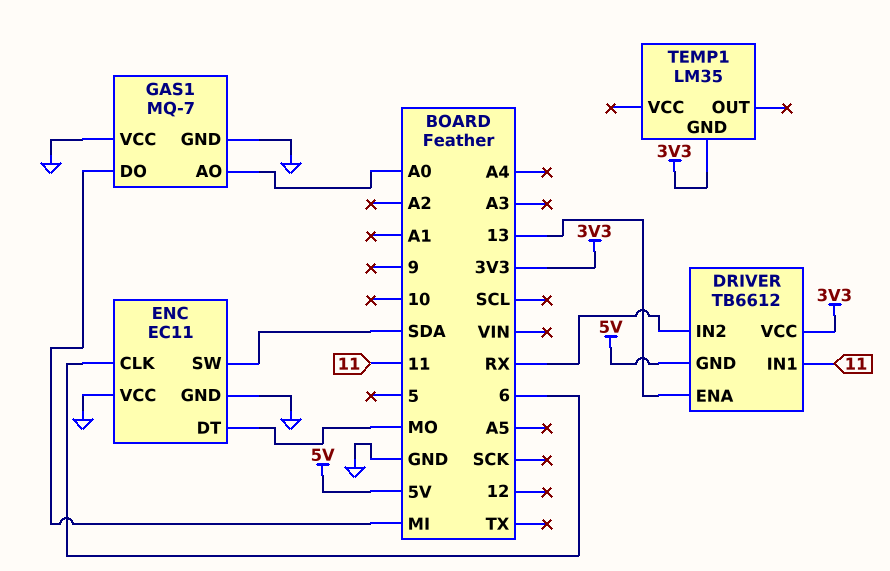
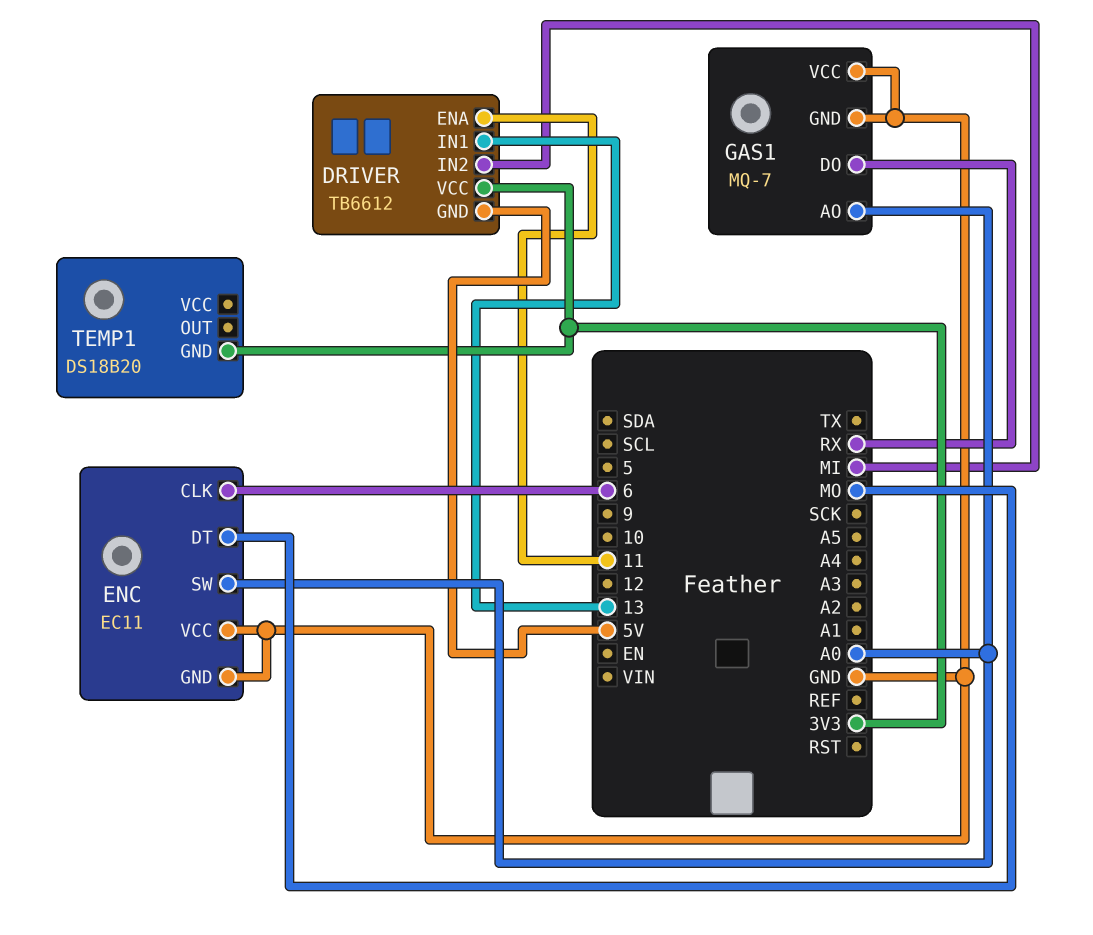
DRIVER pin ENA: 13 -> 11
DRIVER pin IN1: 11 -> 13
DRIVER pin IN2: RX -> MI
ENC pin SW: SDA -> A0
GAS1 pin DO: MI -> RX
TEMP1: LM35 -> DS18B20

